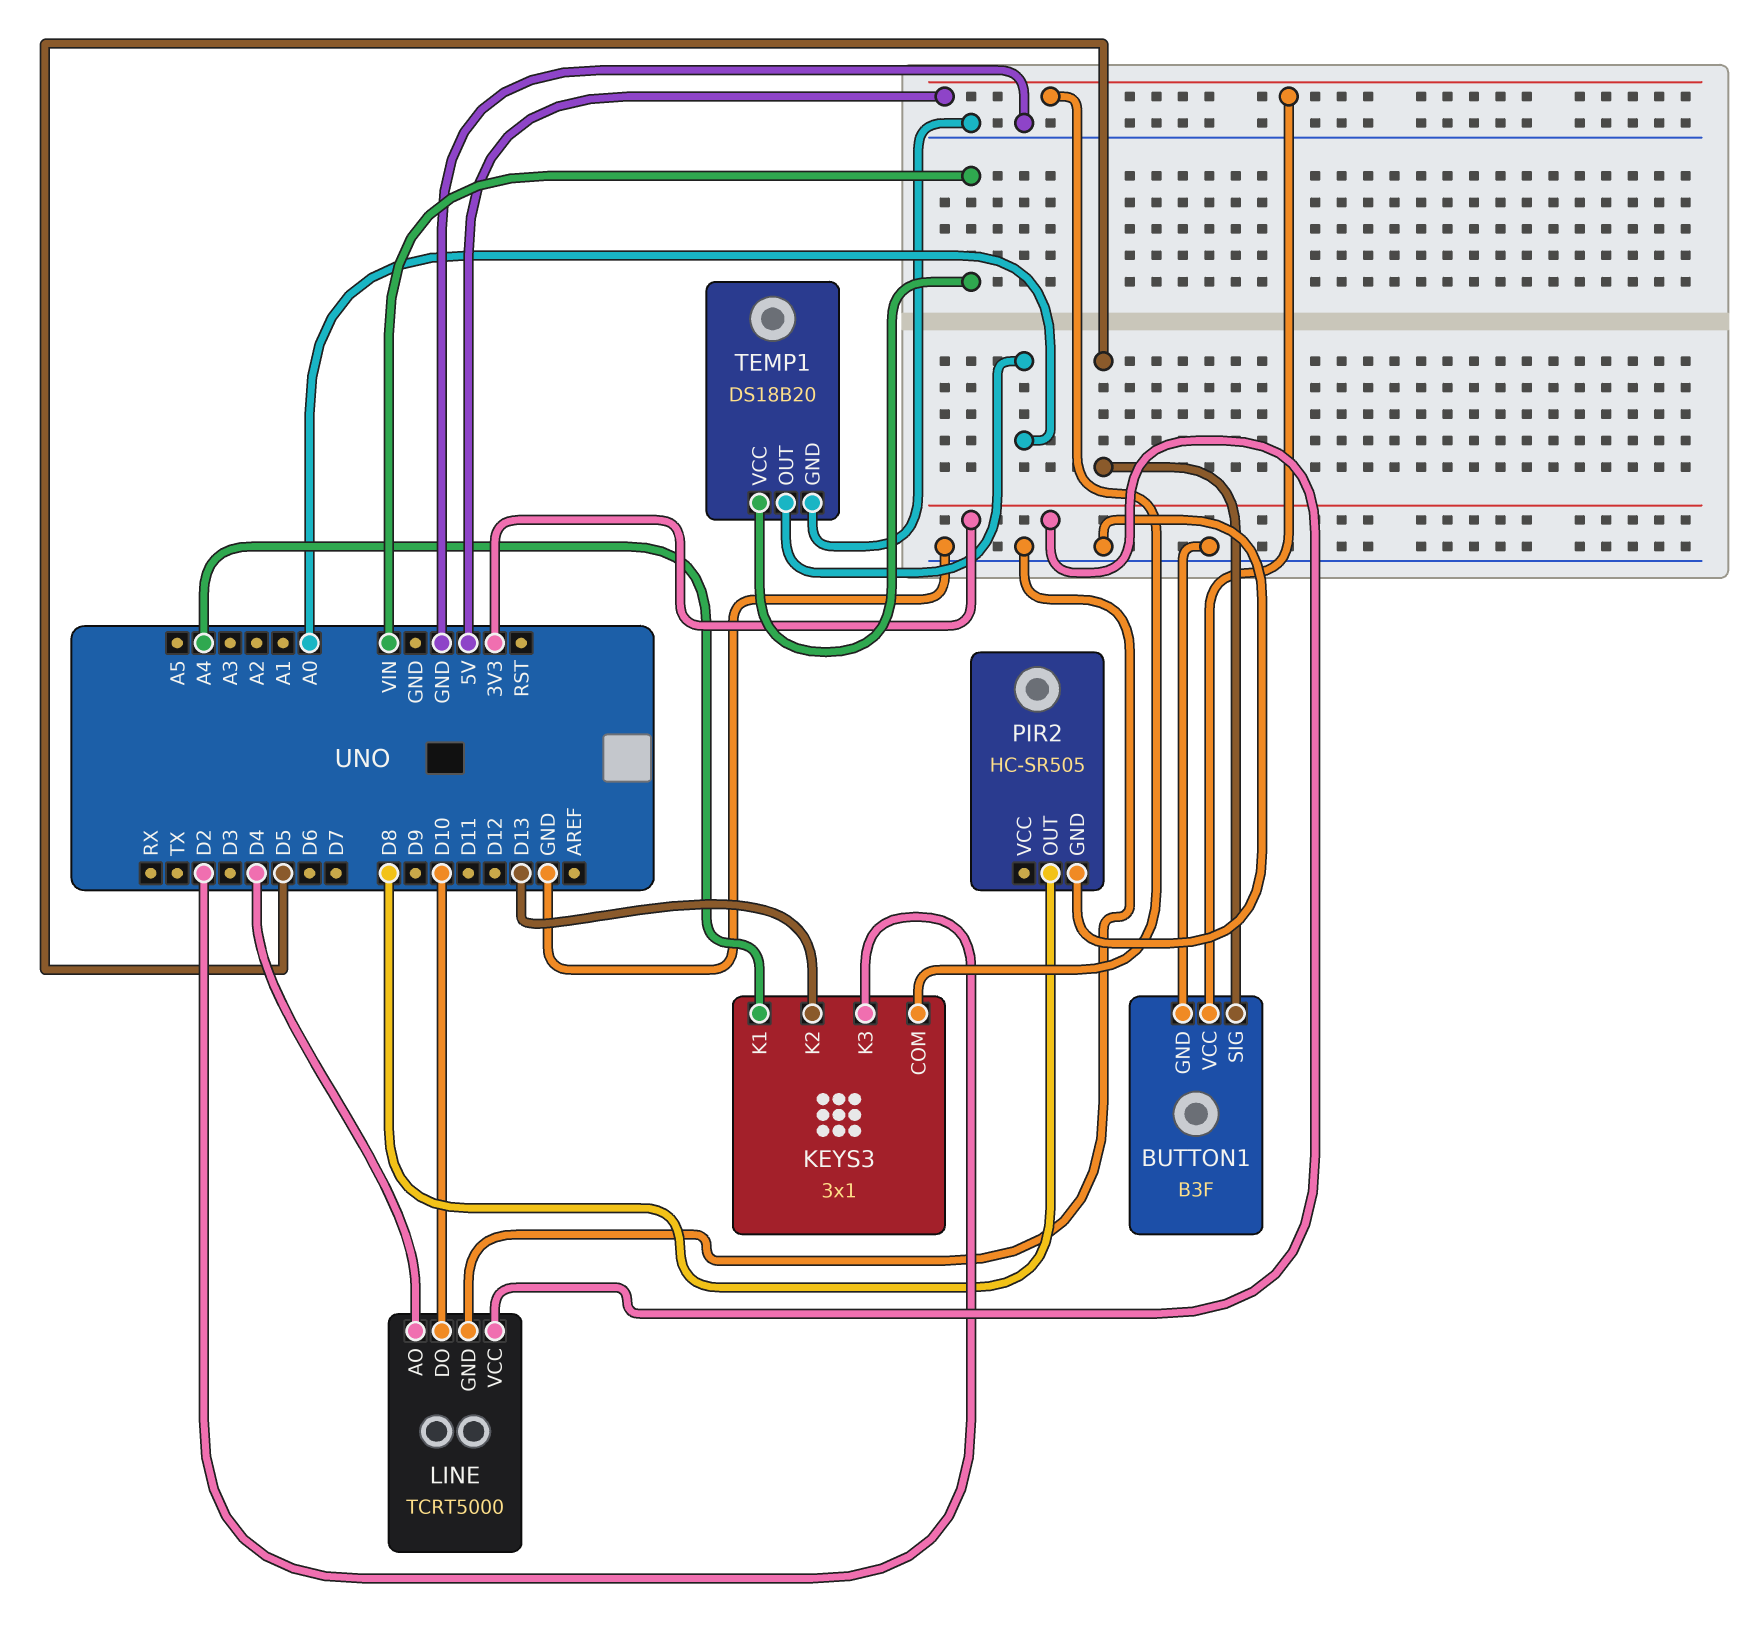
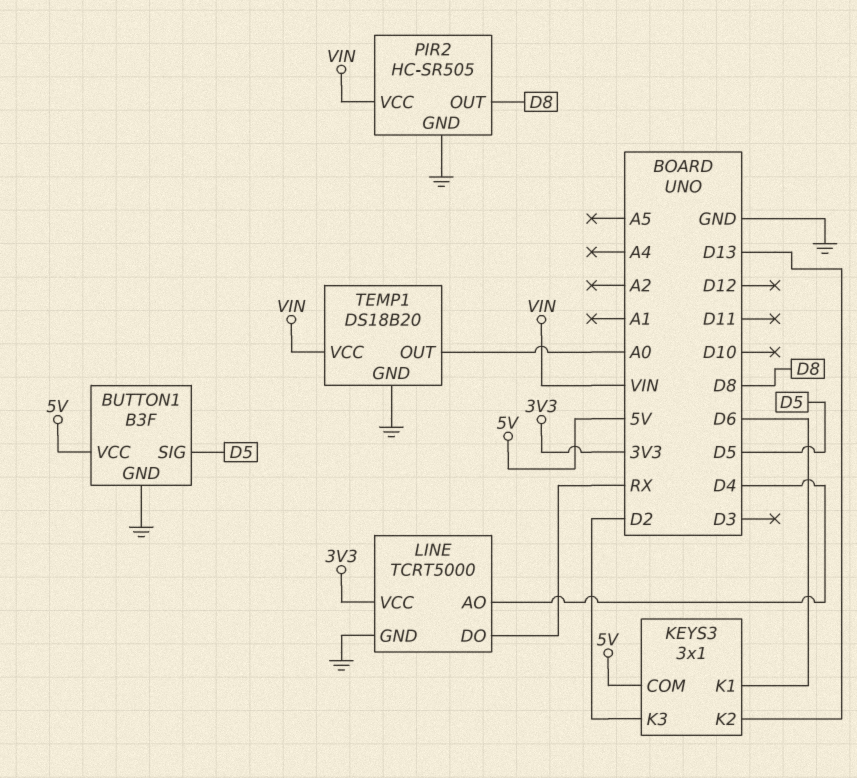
KEYS3 pin K1: A4 -> D6
LINE pin DO: D10 -> RX
PIR2 pin VCC: none -> VIN

